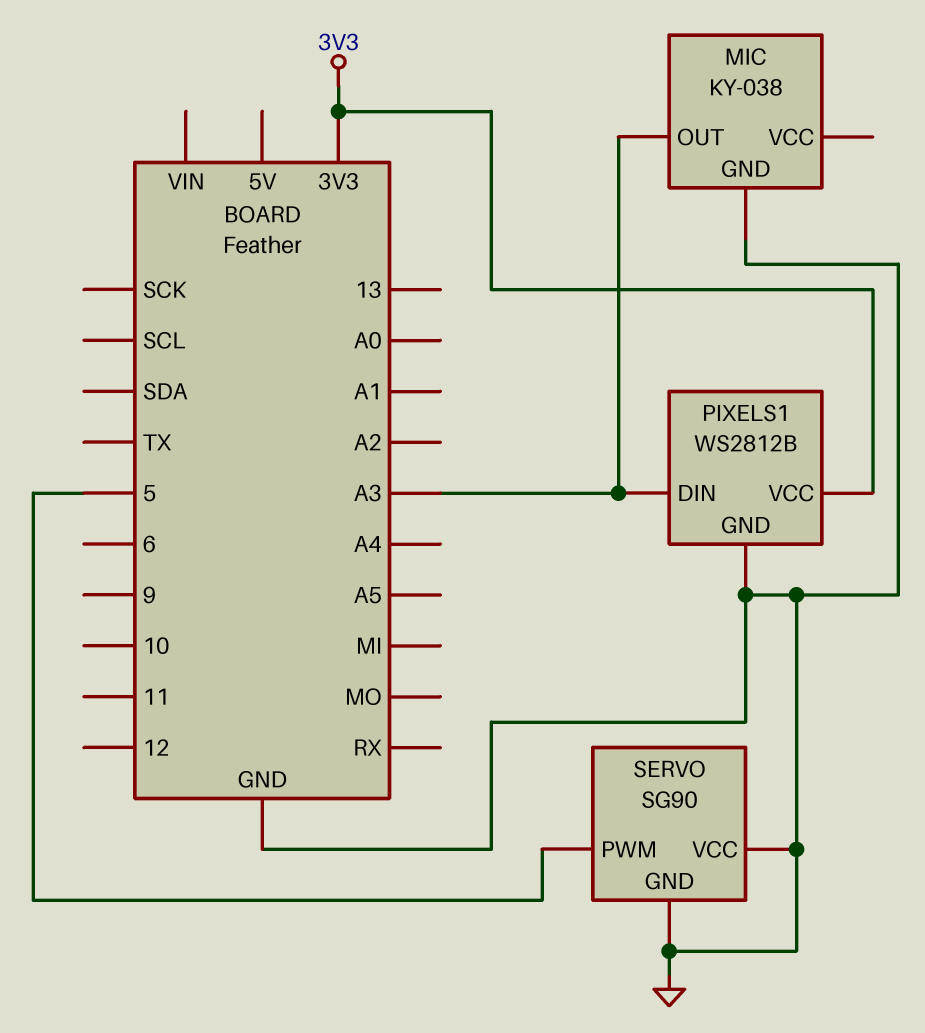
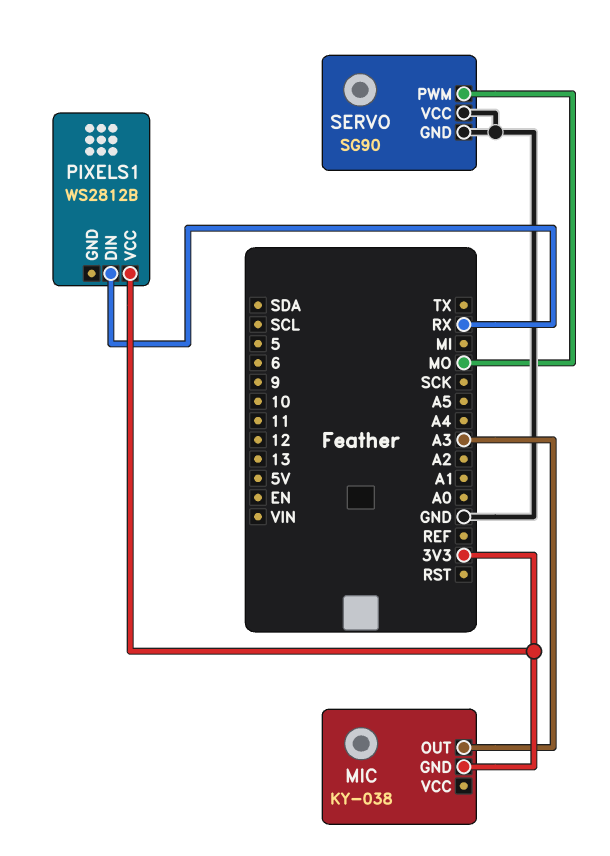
MIC pin GND: GND -> 3V3
PIXELS1 pin DIN: A3 -> RX
PIXELS1 pin GND: GND -> none
SERVO pin PWM: 5 -> MO

